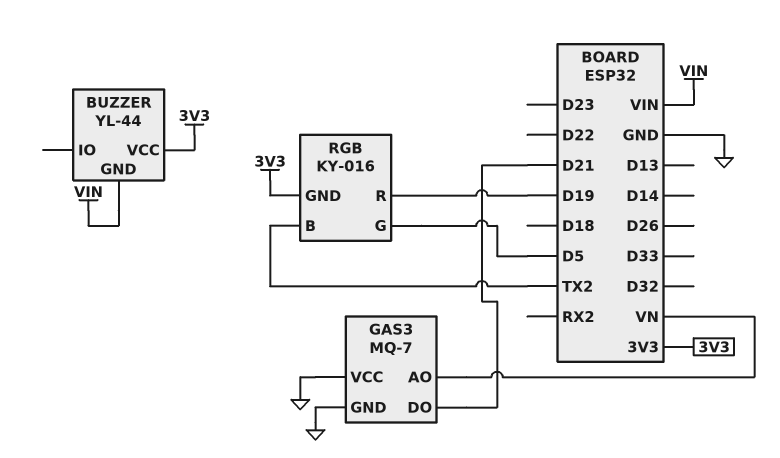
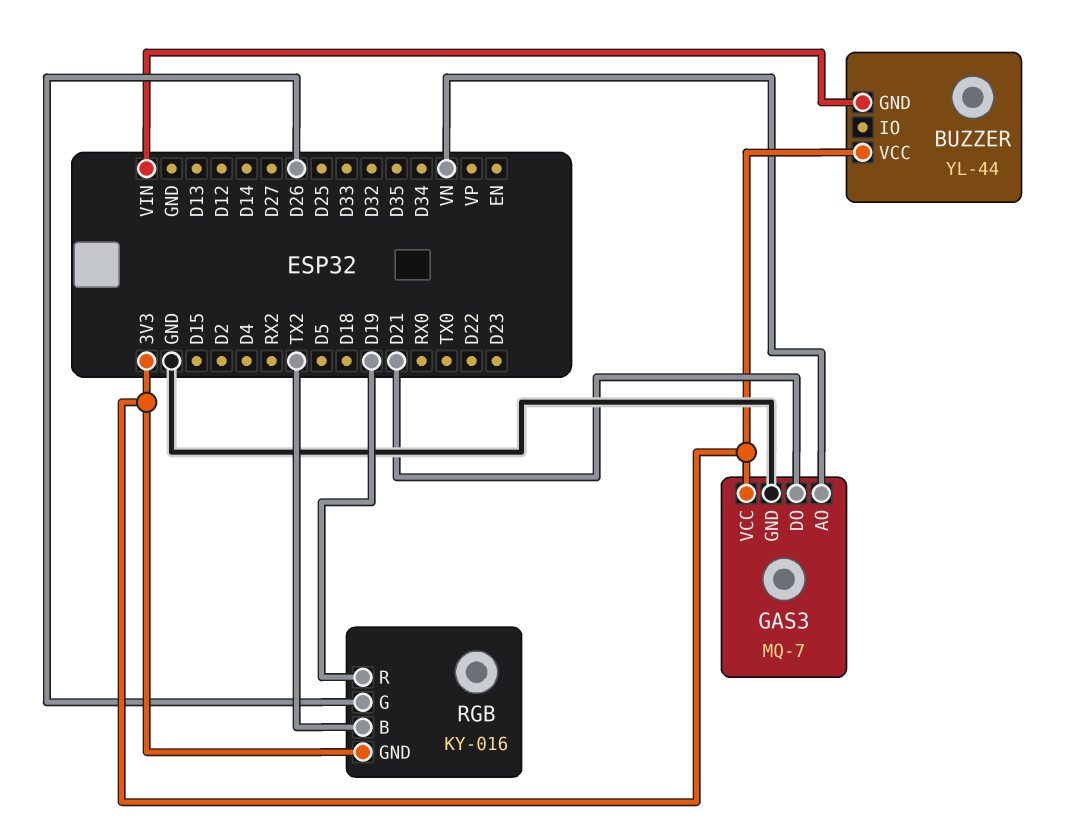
GAS3 pin VCC: GND -> 3V3
RGB pin G: D5 -> D26

